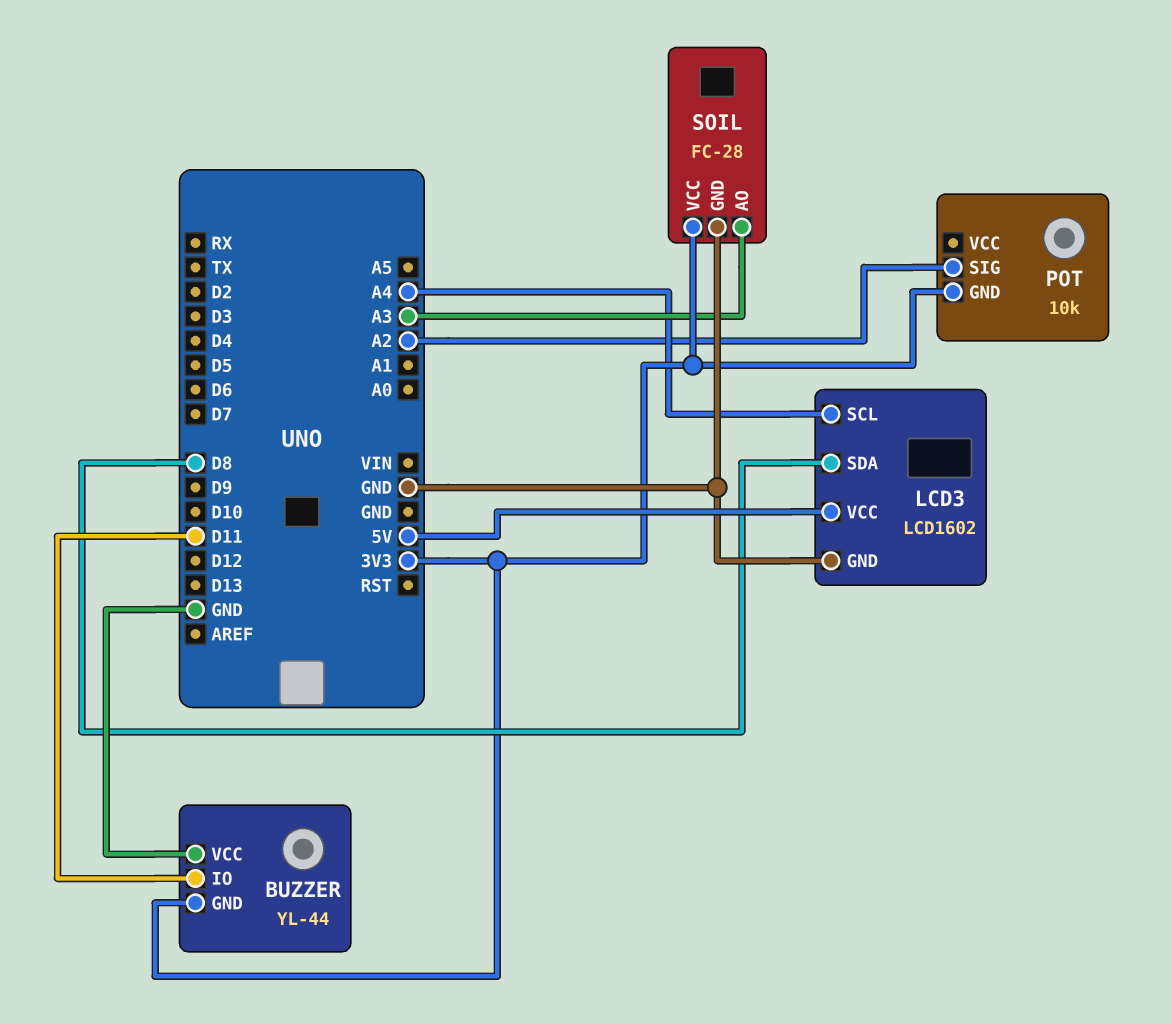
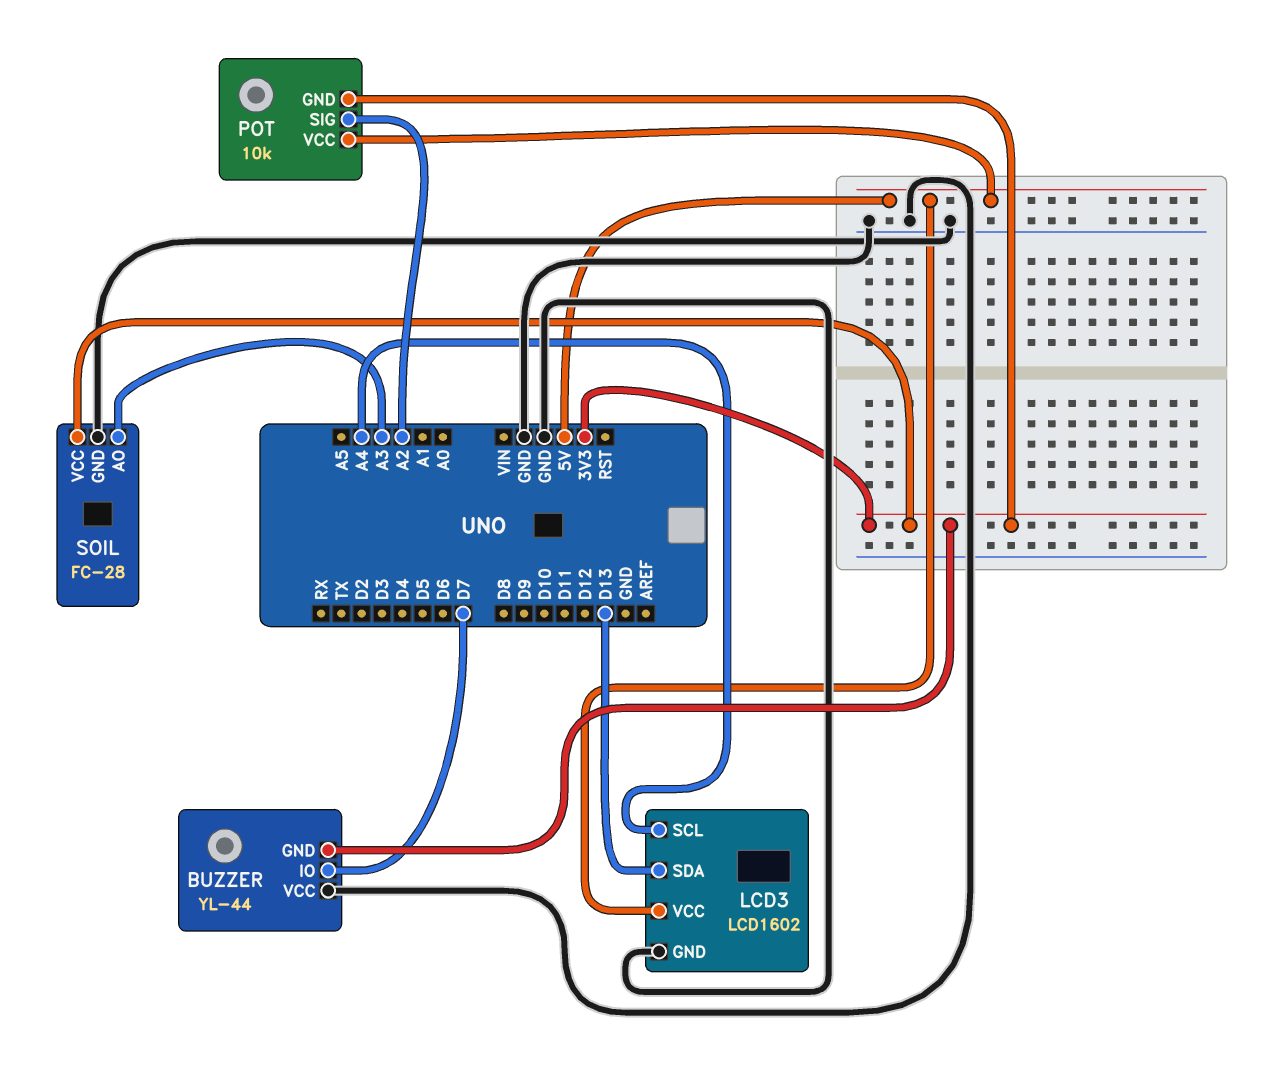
BUZZER pin IO: D11 -> D7
LCD3 pin SDA: D8 -> D13
POT pin VCC: none -> 5V

